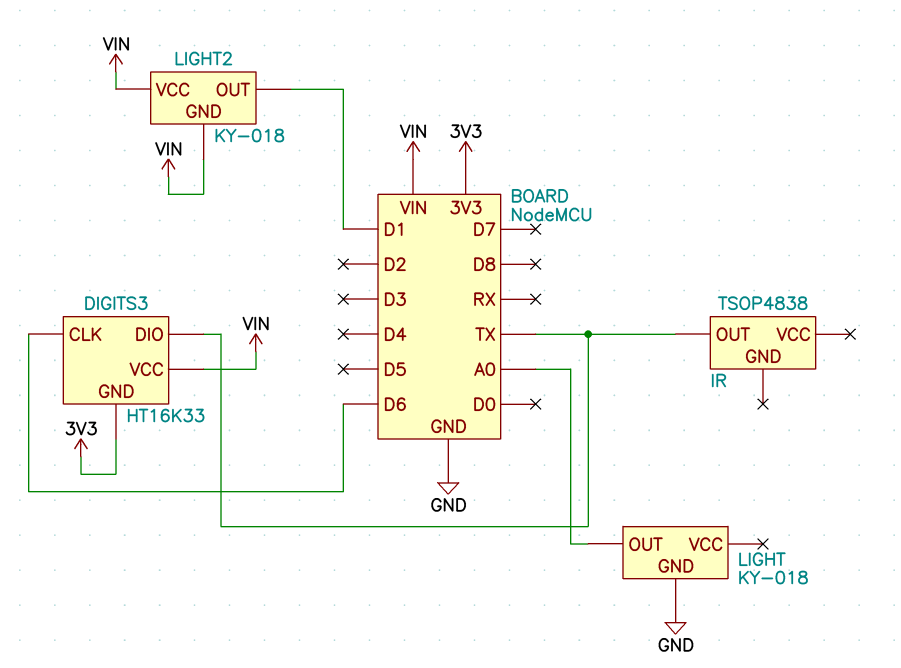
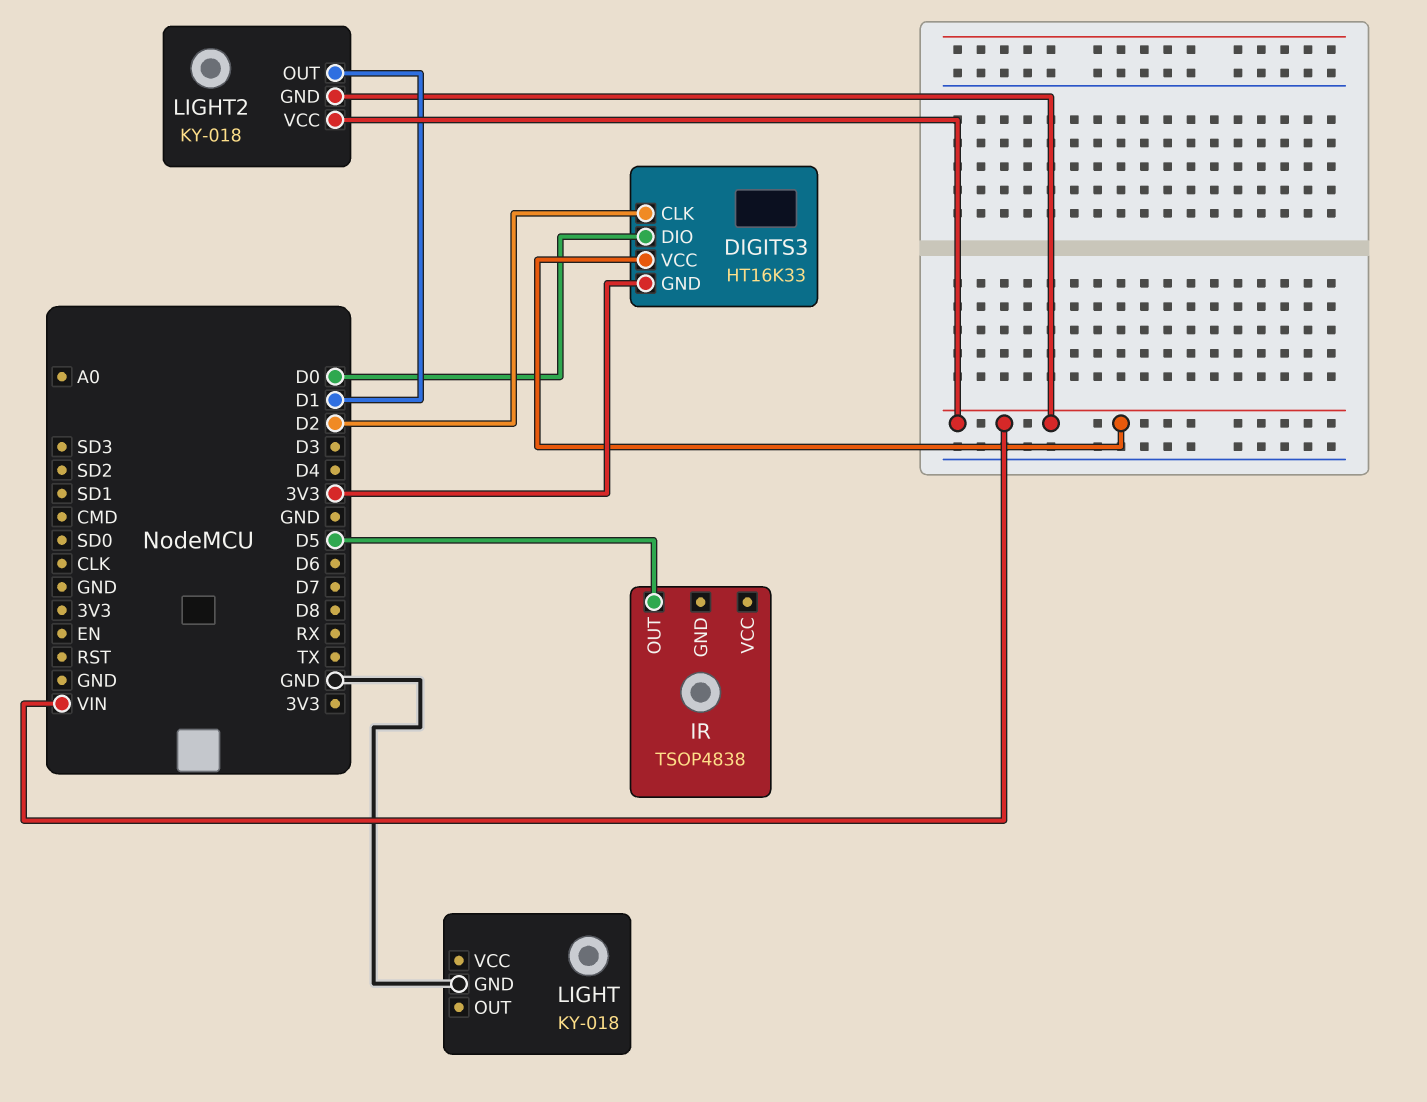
DIGITS3 pin CLK: D6 -> D2
DIGITS3 pin DIO: TX -> D0
IR pin OUT: TX -> D5
LIGHT pin OUT: A0 -> none

